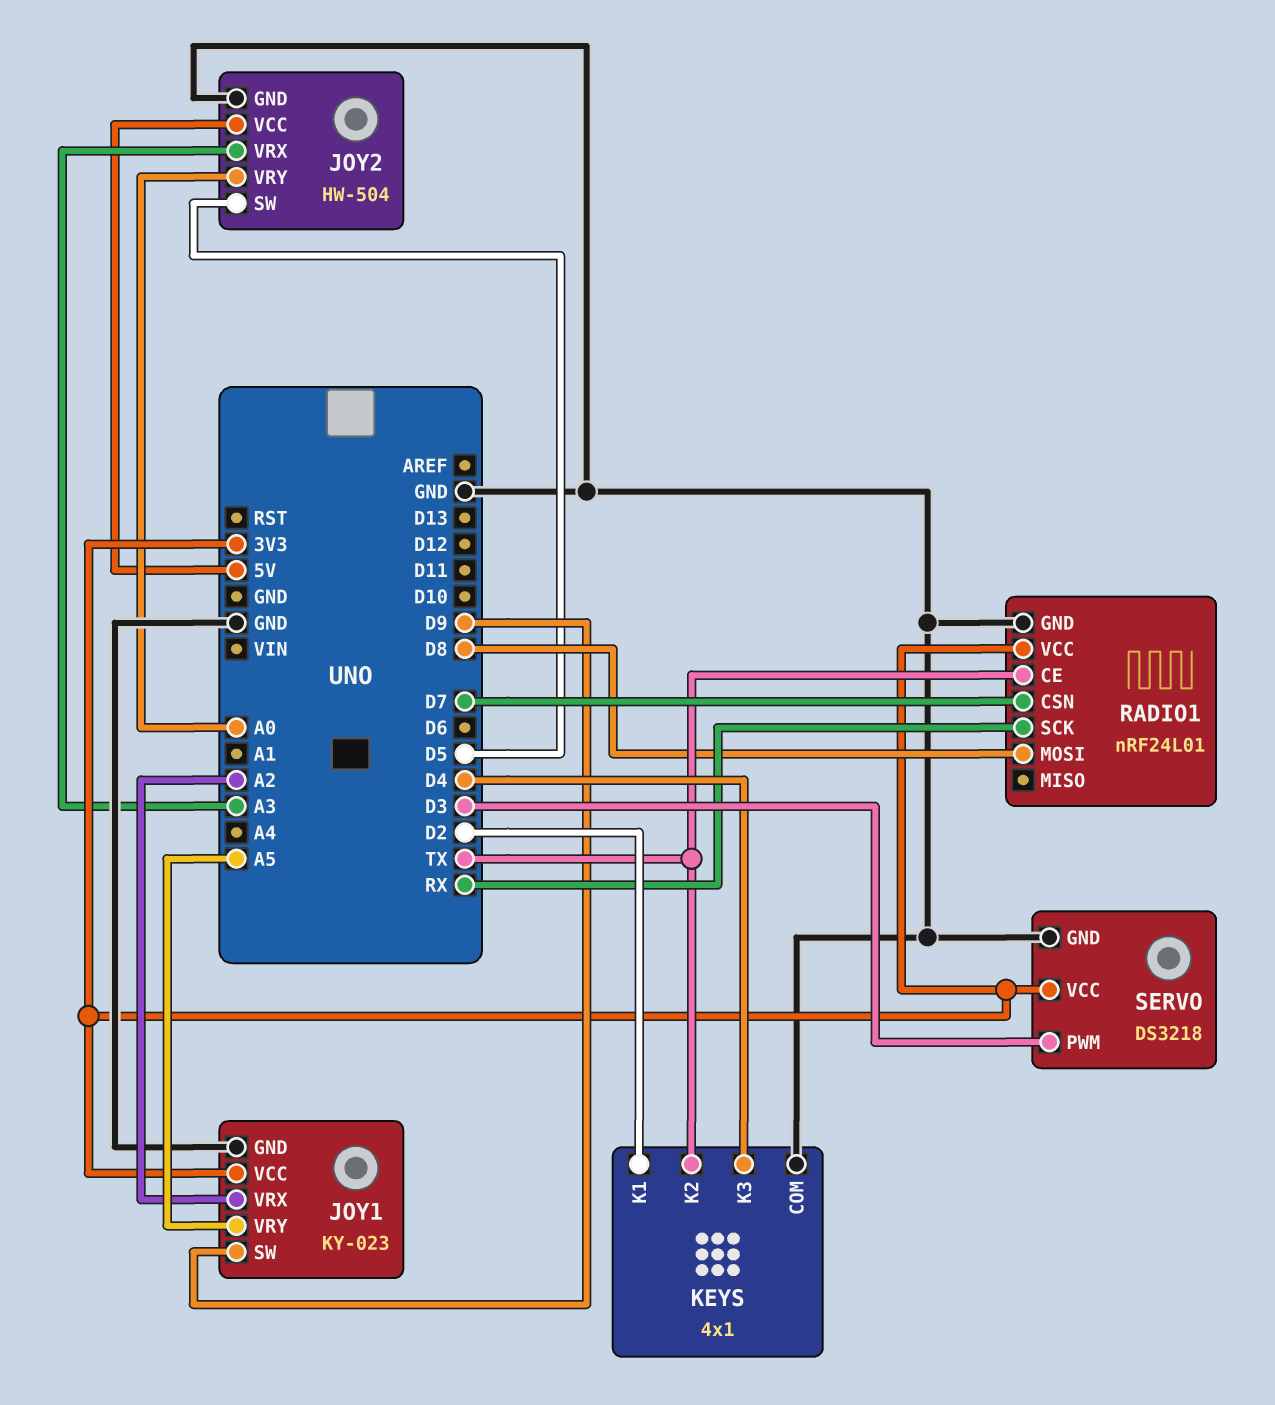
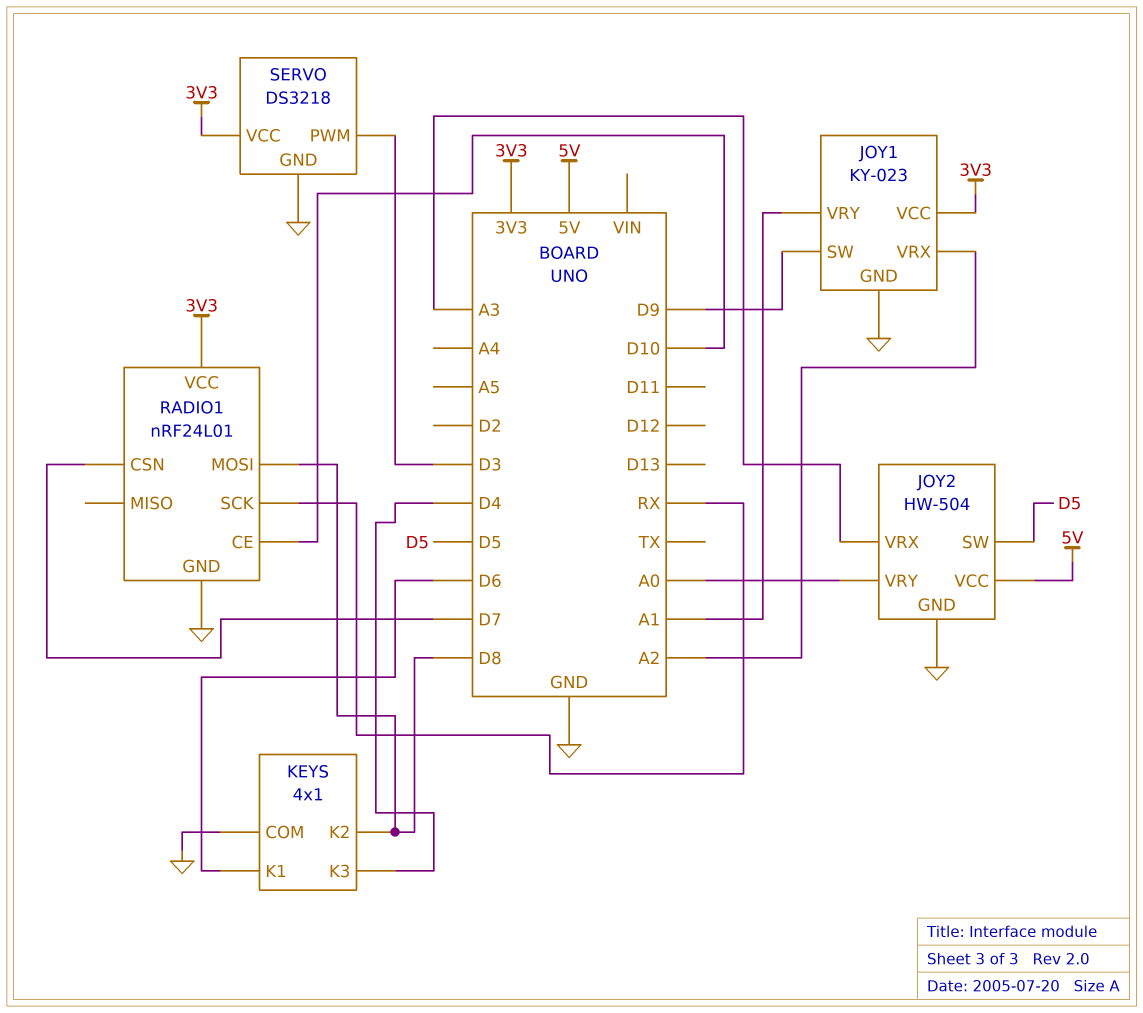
JOY1 pin VRY: A5 -> A1
KEYS pin K1: D2 -> D6
KEYS pin K2: TX -> D8
RADIO1 pin CE: TX -> D10

